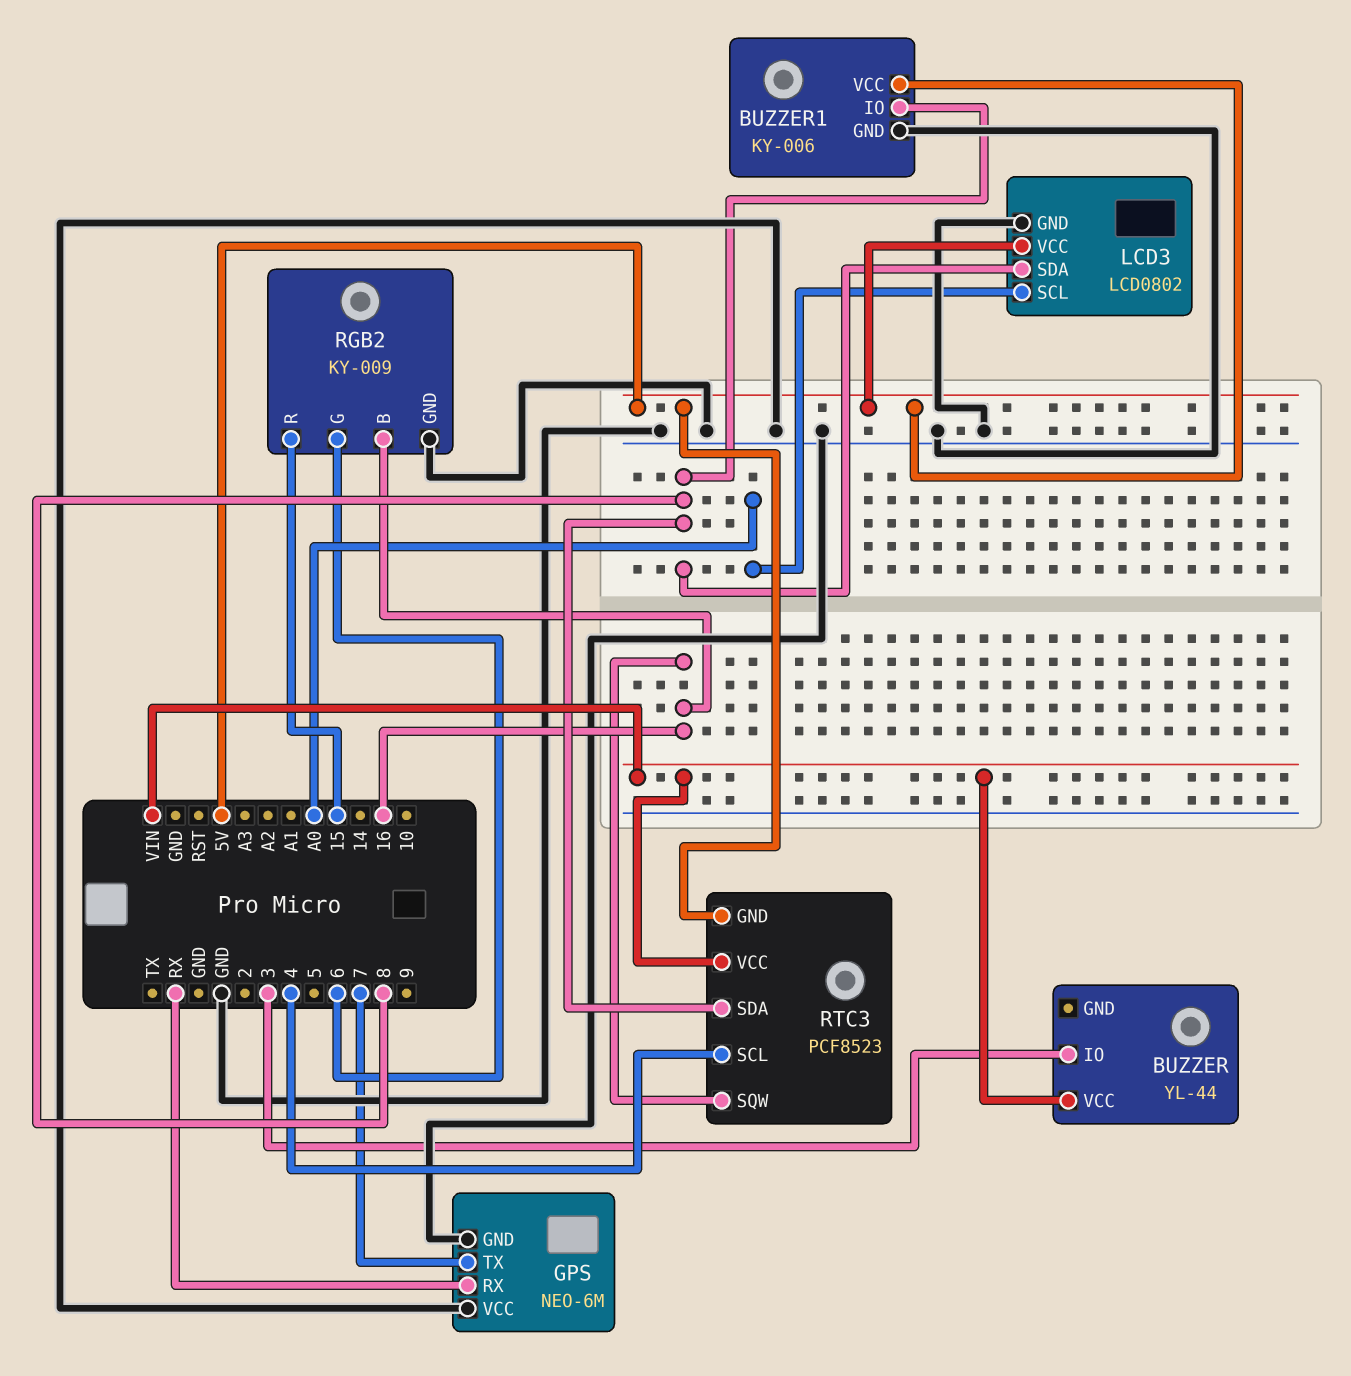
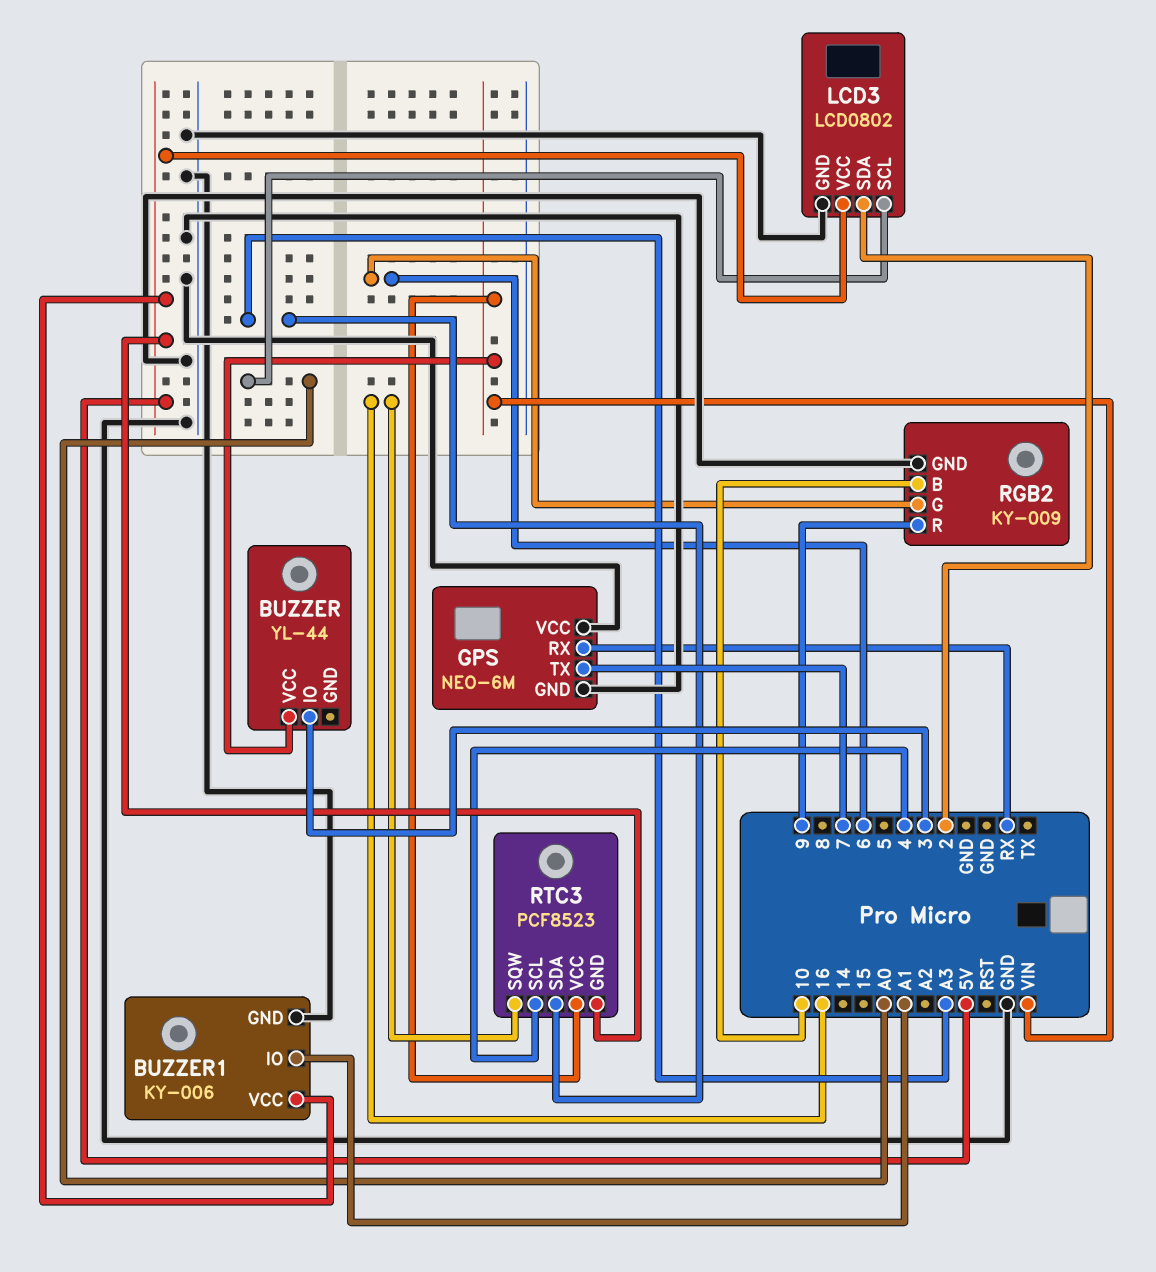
BUZZER1 pin IO: 8 -> A1
LCD3 pin SDA: 8 -> 2
RGB2 pin B: 16 -> 10
RGB2 pin R: 15 -> 9
RTC3 pin SDA: 8 -> A3

